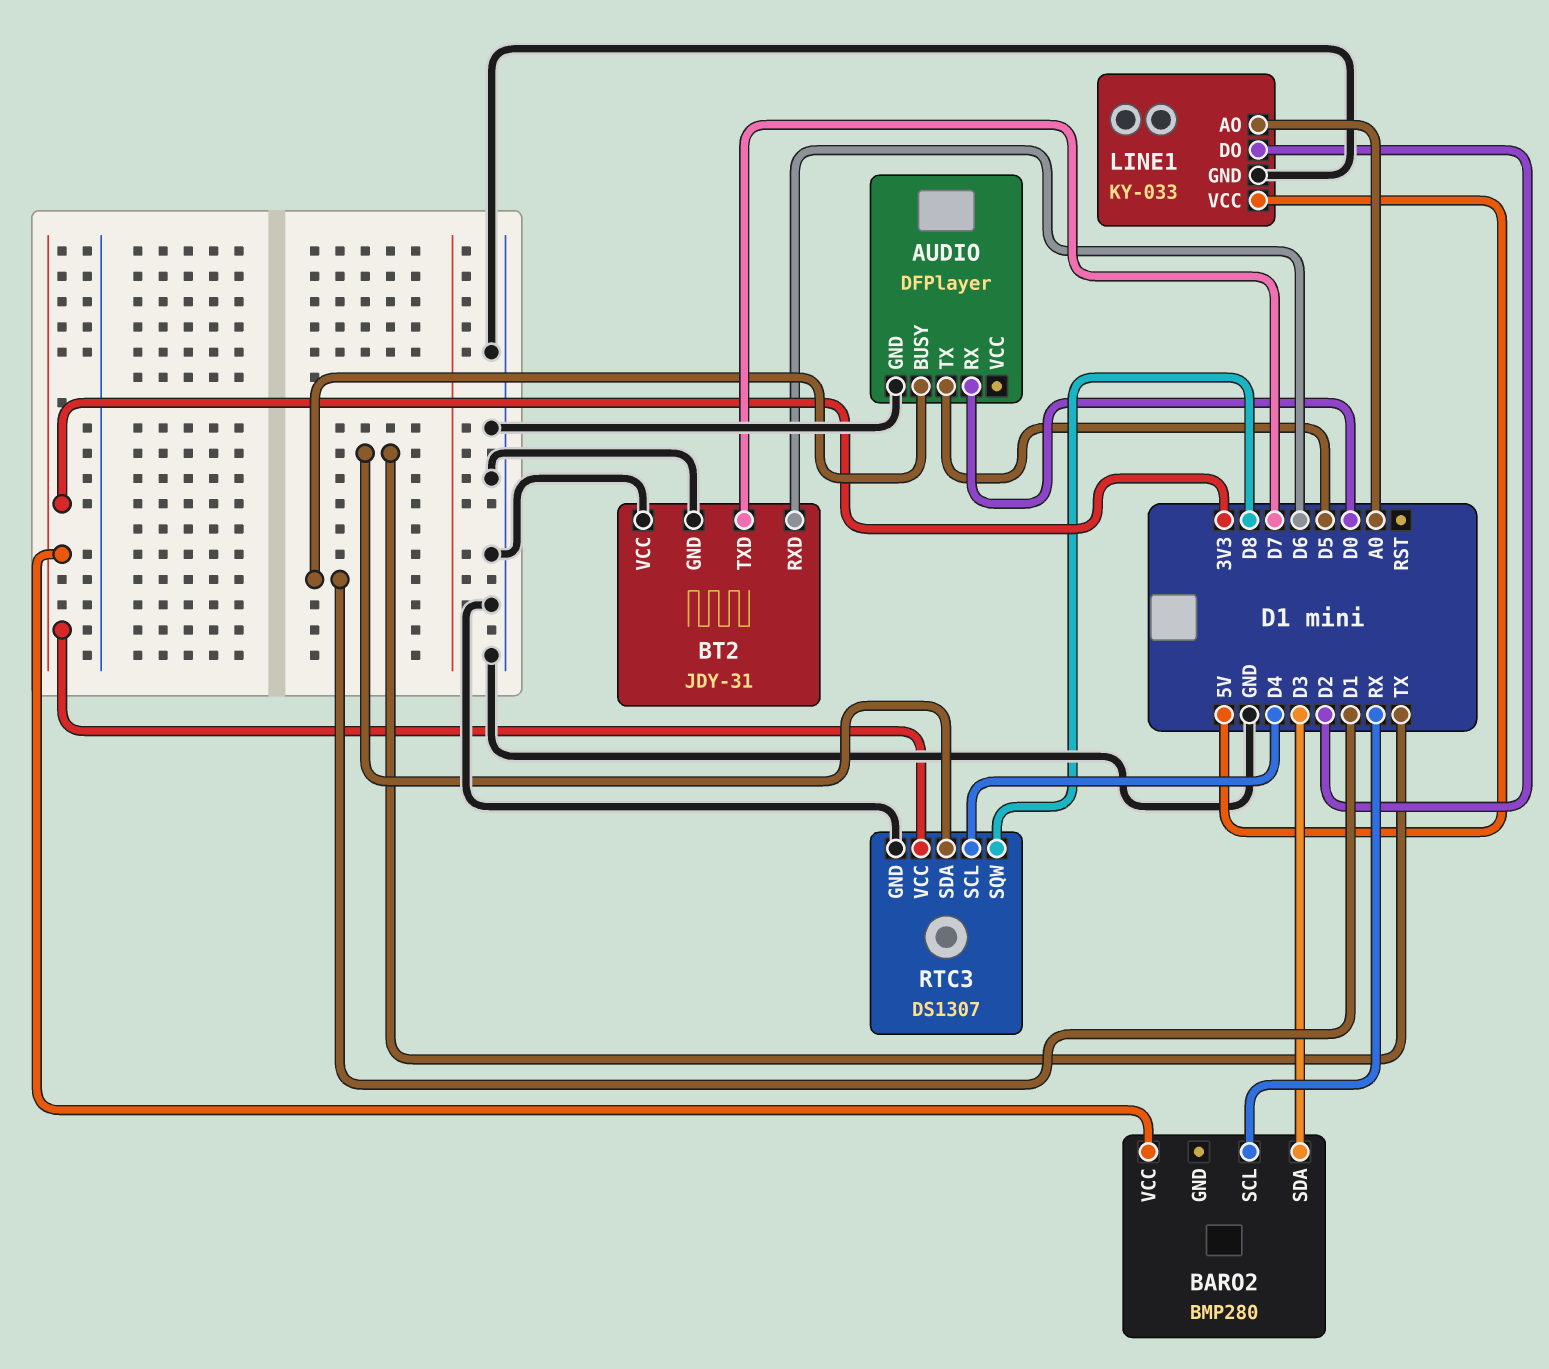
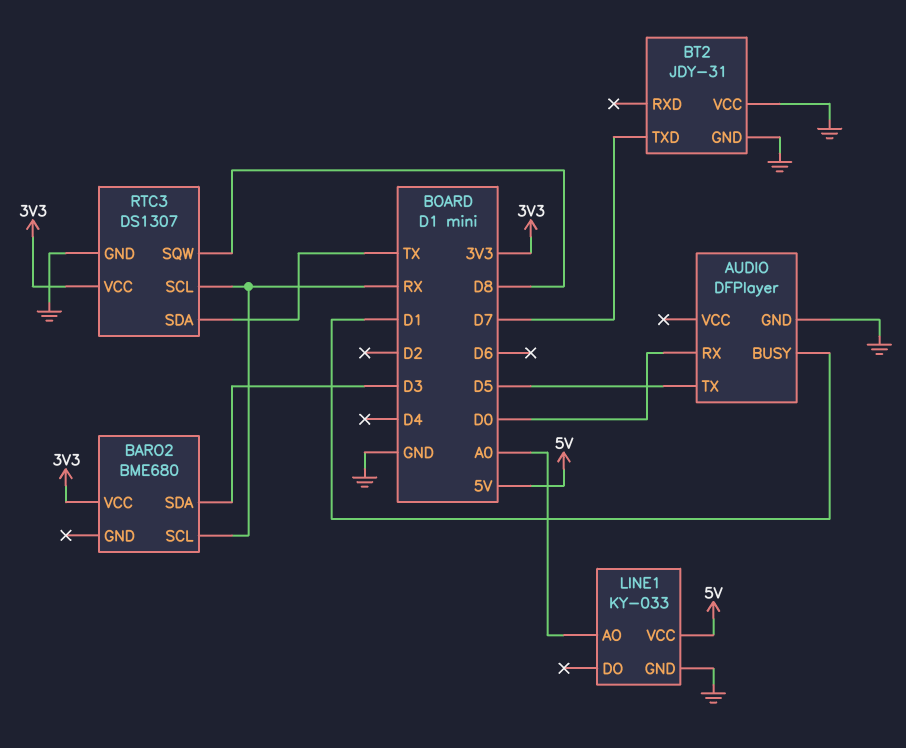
BARO2: BMP280 -> BME680
BT2 pin RXD: D6 -> none
LINE1 pin DO: D2 -> none
RTC3 pin SCL: D4 -> RX

